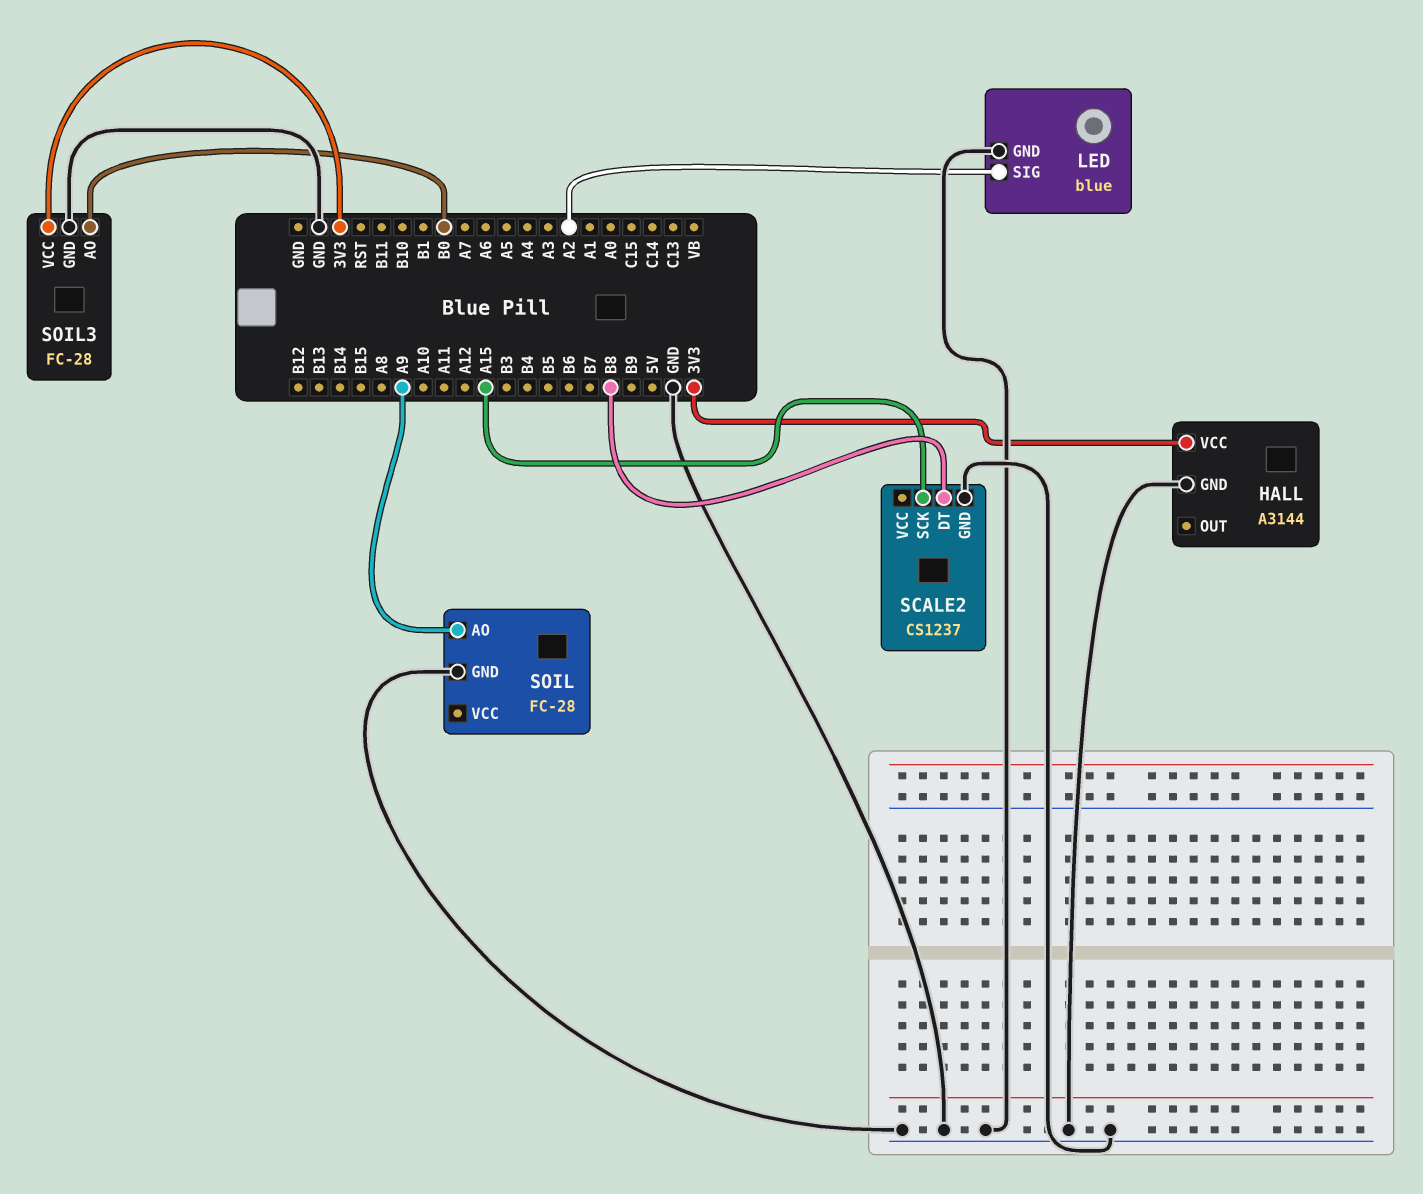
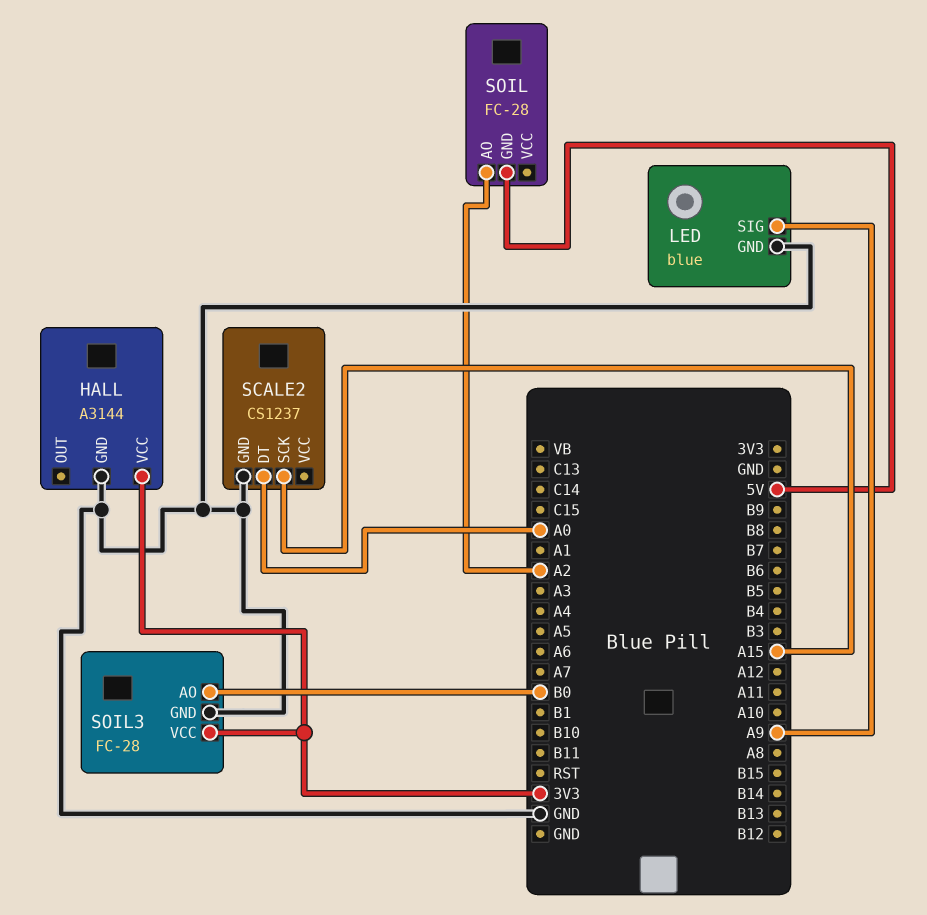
LED pin SIG: A2 -> A9
SCALE2 pin DT: B8 -> A0
SOIL pin AO: A9 -> A2
SOIL pin GND: GND -> 5V

